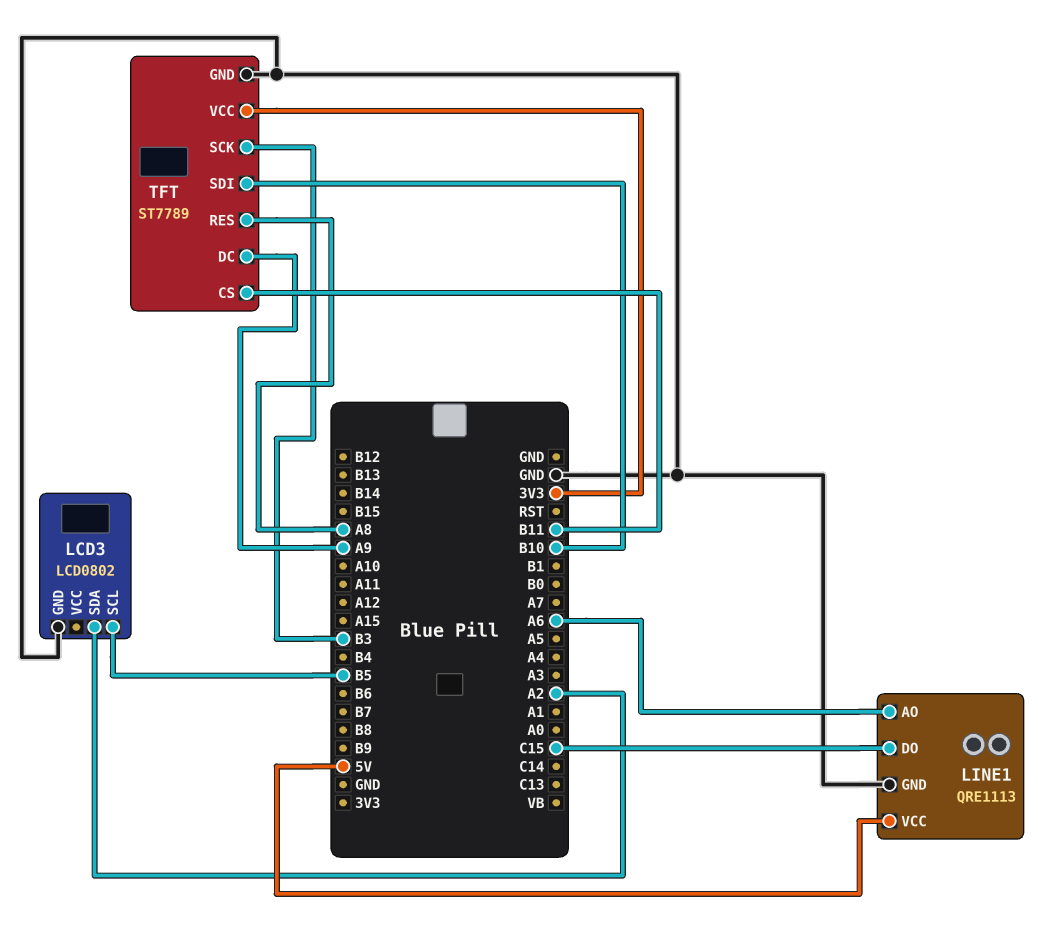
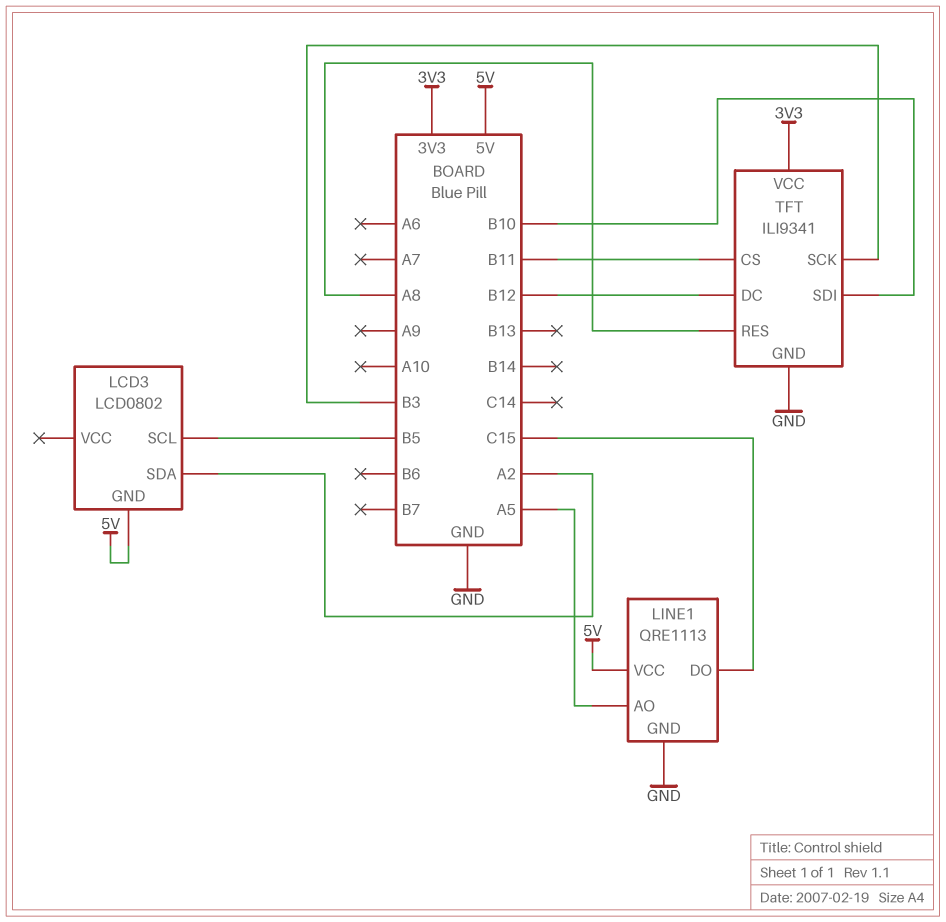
LCD3 pin GND: GND -> 5V
LINE1 pin AO: A6 -> A5
TFT: ST7789 -> ILI9341
TFT pin DC: A9 -> B12

